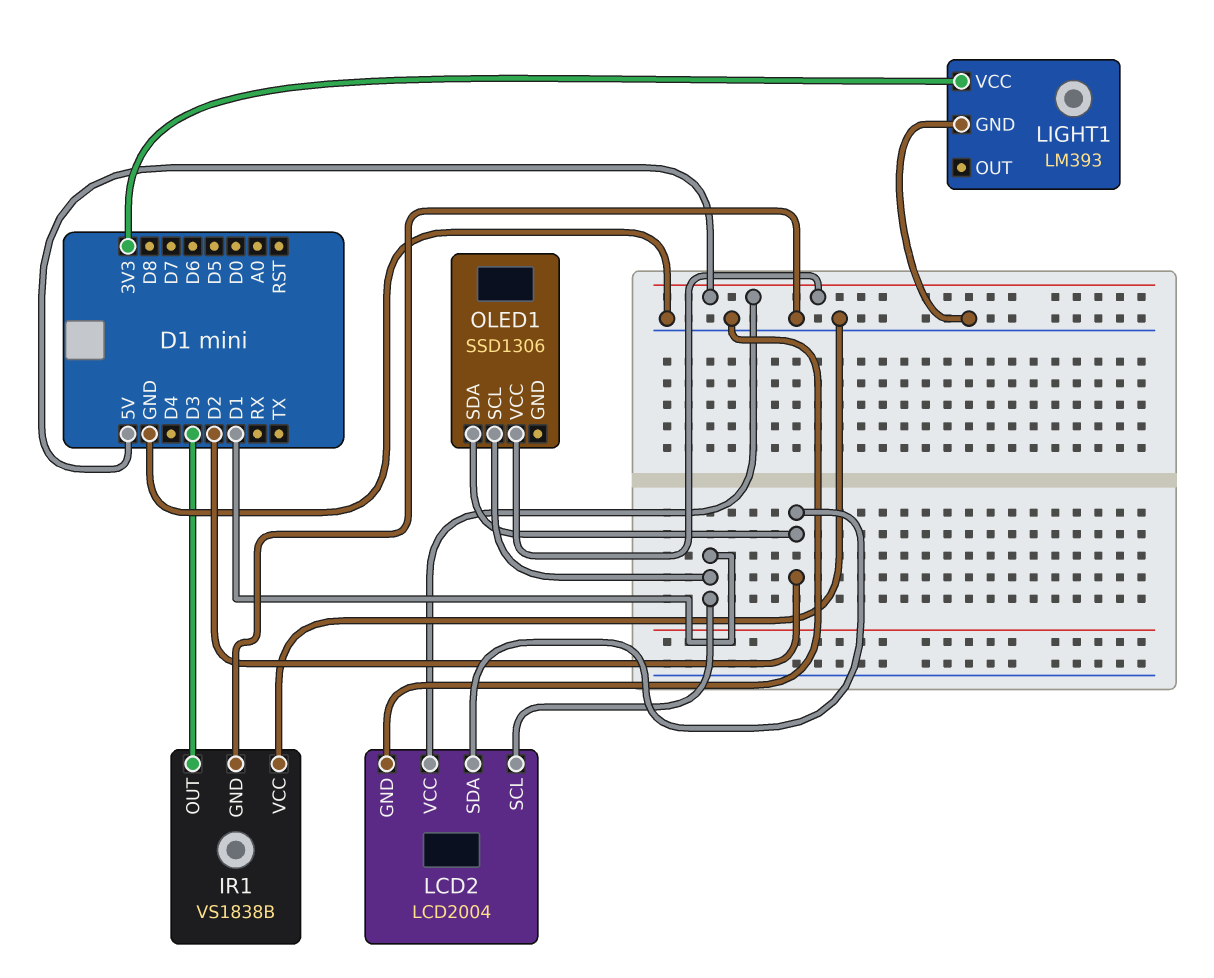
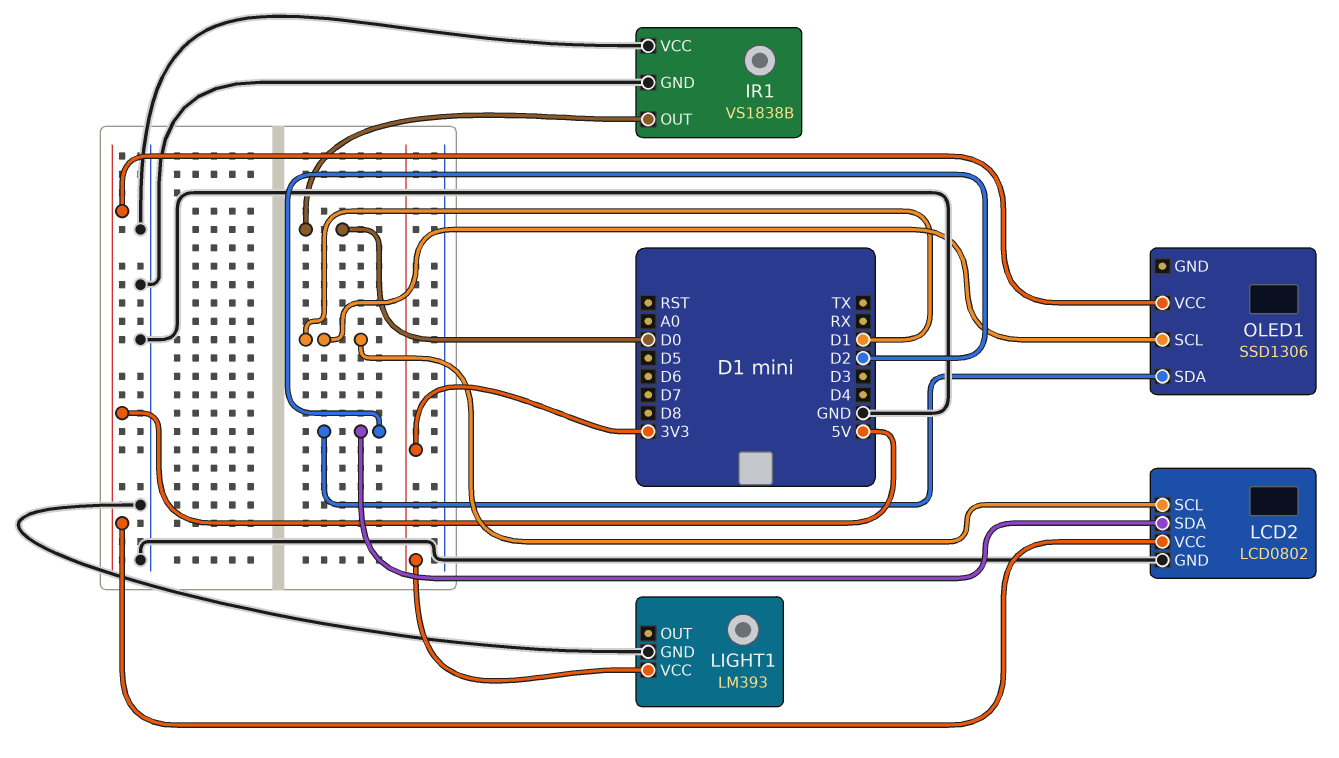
IR1 pin OUT: D3 -> D0
LCD2: LCD2004 -> LCD0802

